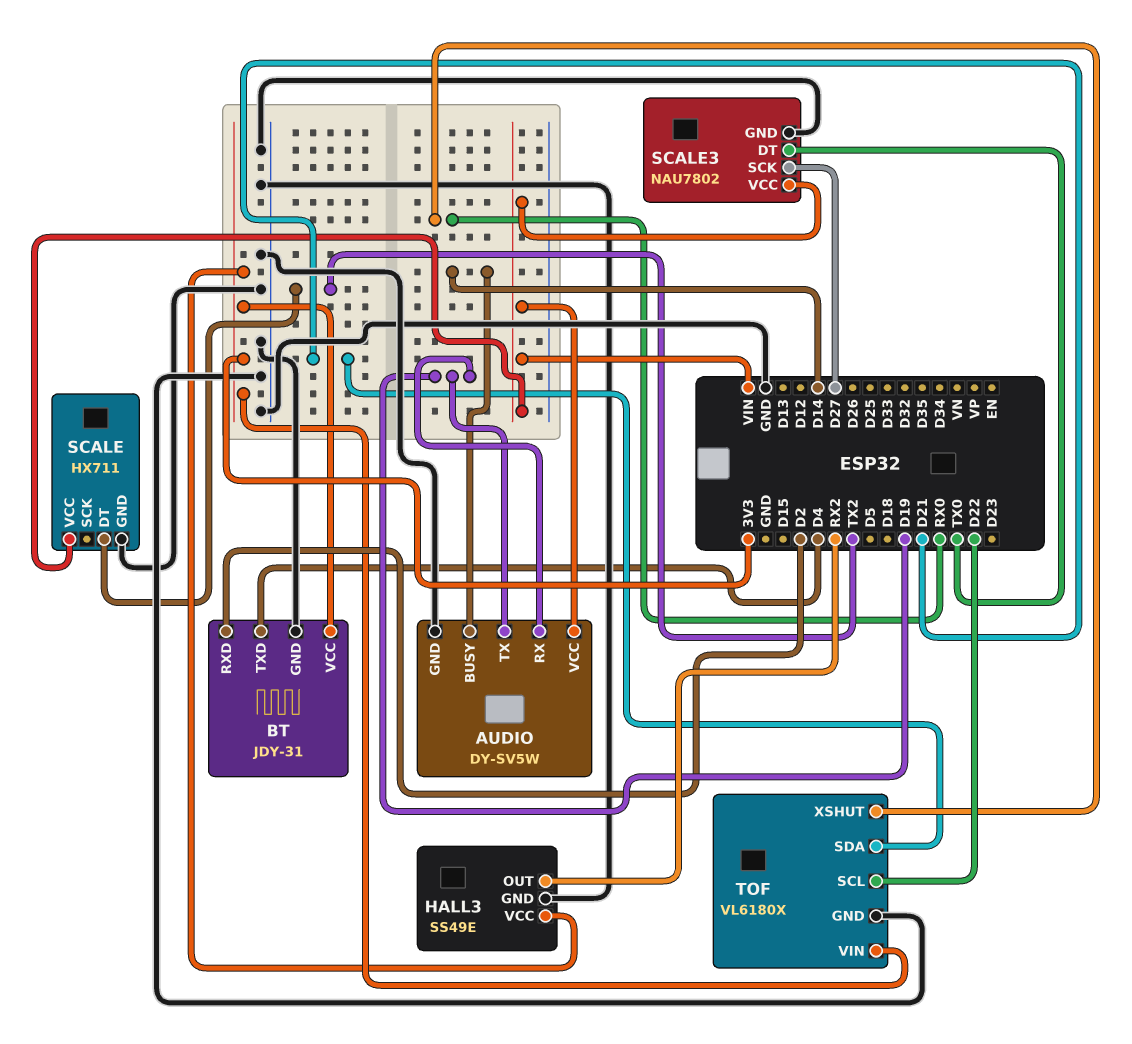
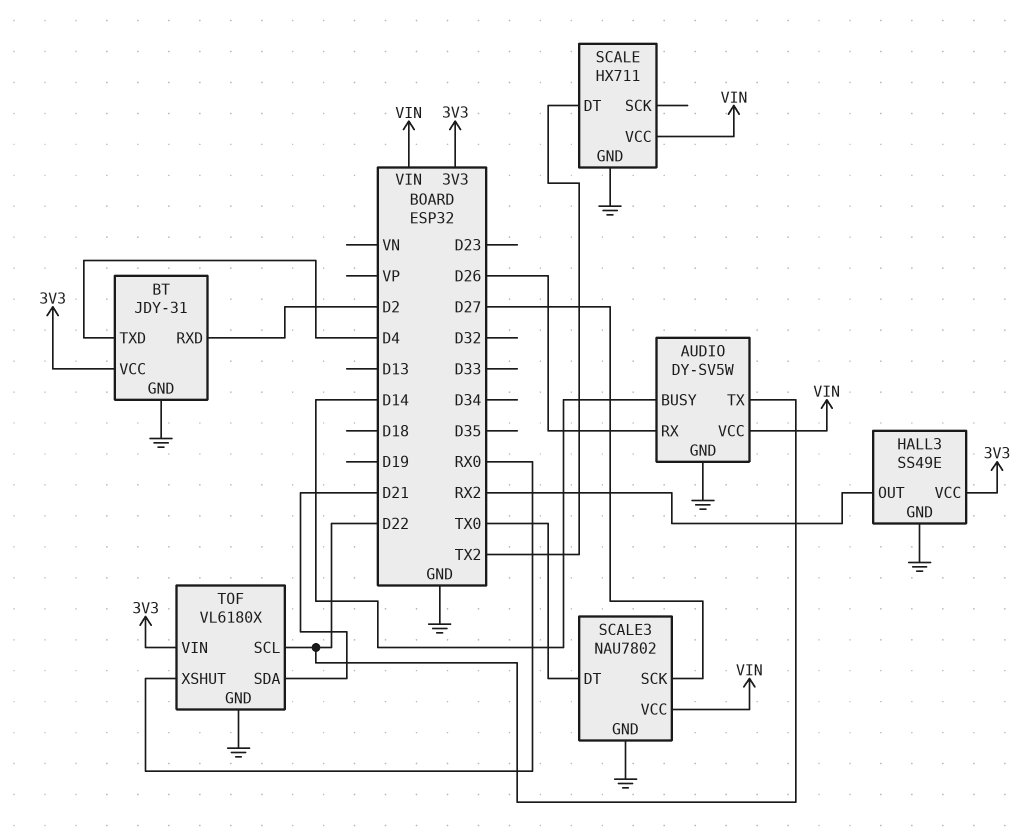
AUDIO pin RX: D19 -> D26
AUDIO pin TX: D19 -> D22

